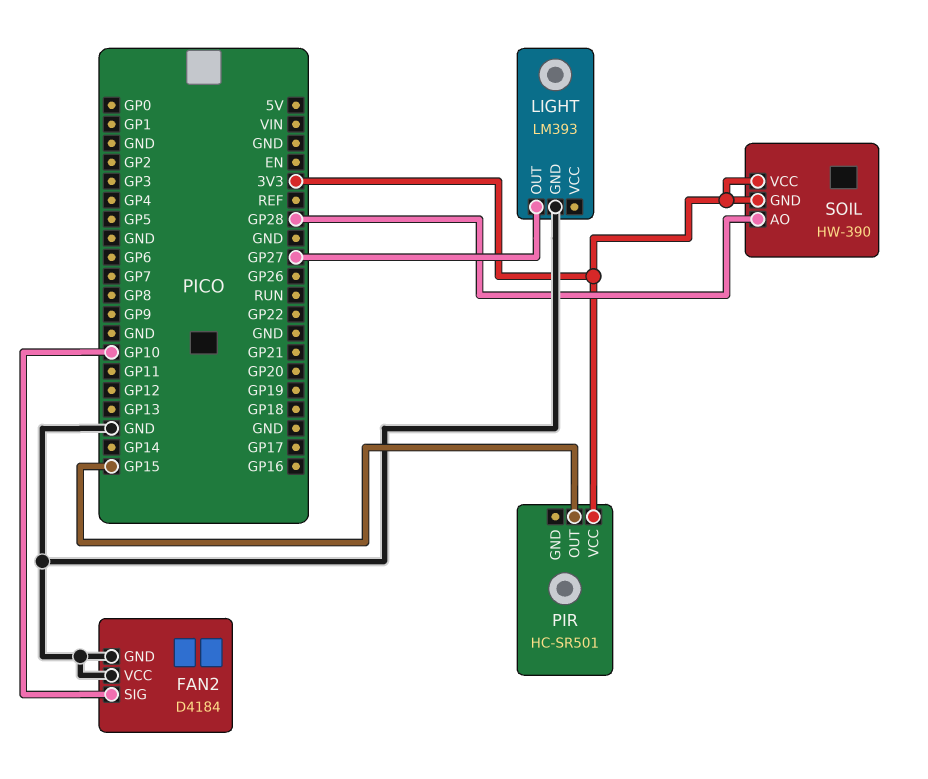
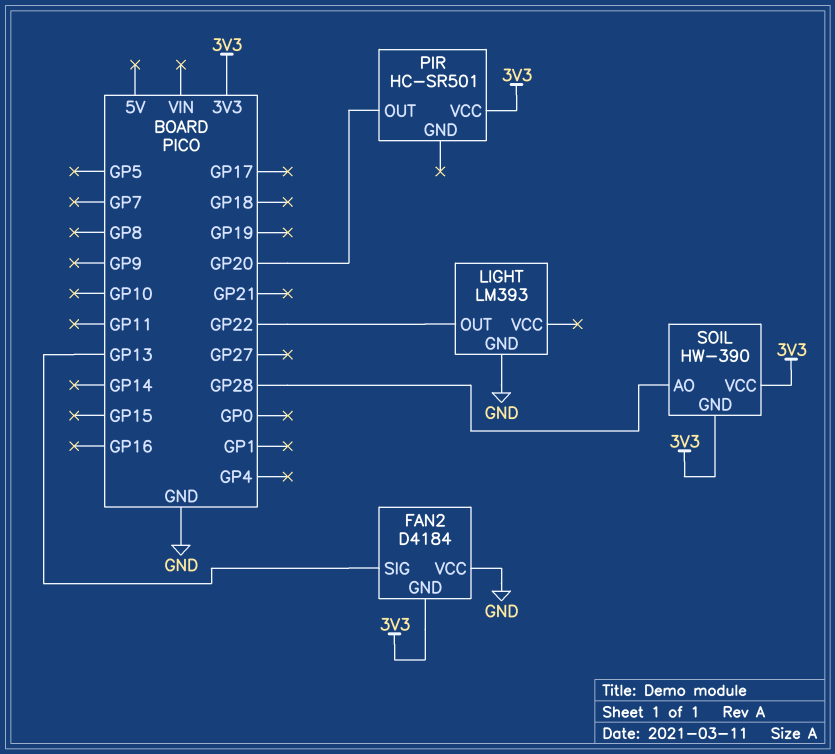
FAN2 pin GND: GND -> 3V3
FAN2 pin SIG: GP10 -> GP13
LIGHT pin OUT: GP27 -> GP22
PIR pin OUT: GP15 -> GP20

